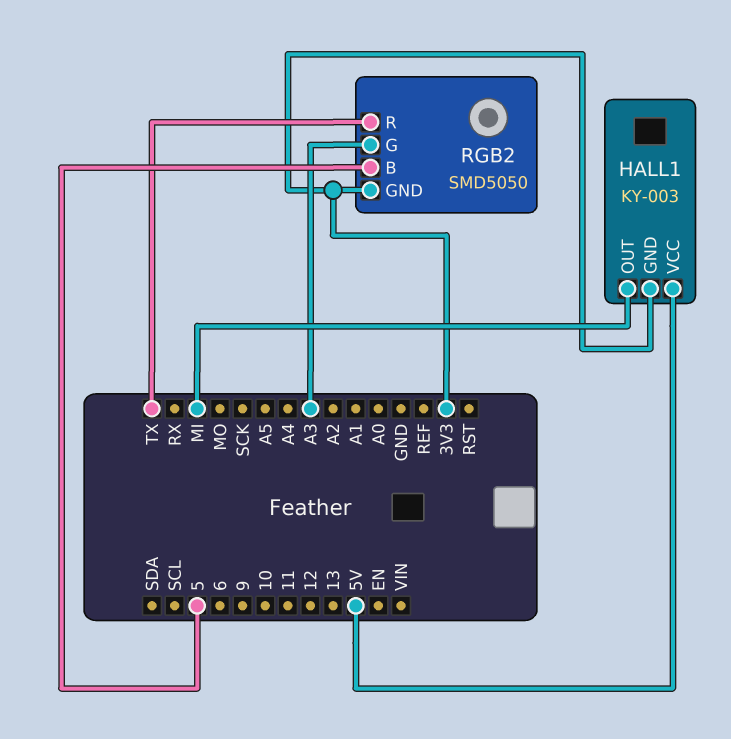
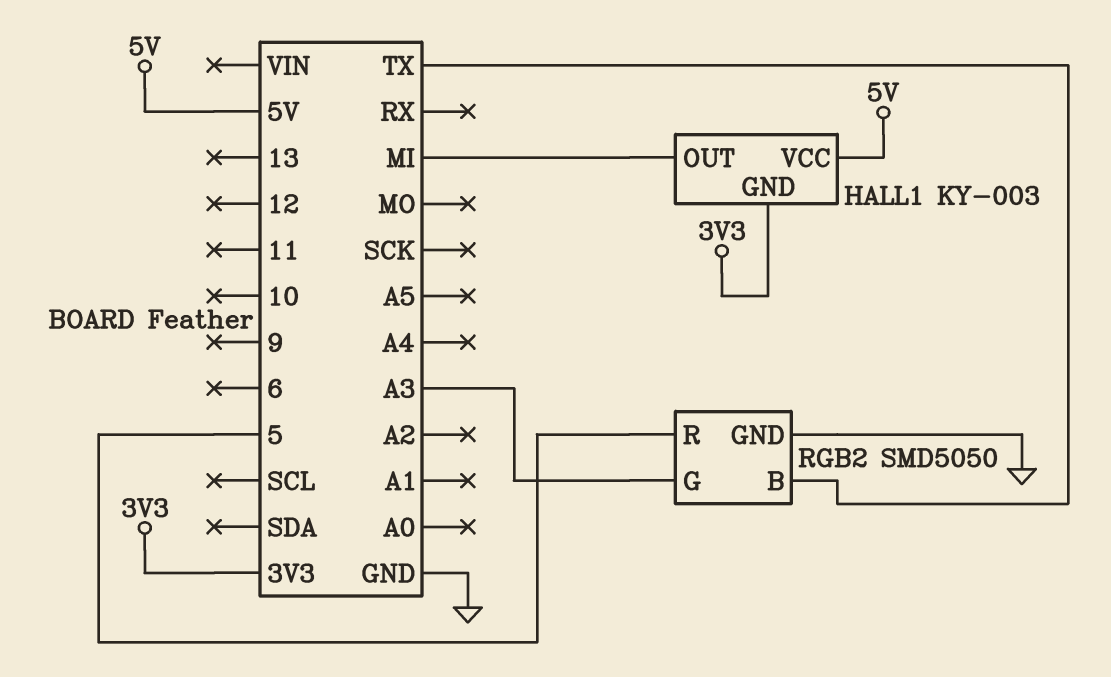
RGB2 pin B: 5 -> TX
RGB2 pin GND: 3V3 -> GND
RGB2 pin R: TX -> 5

